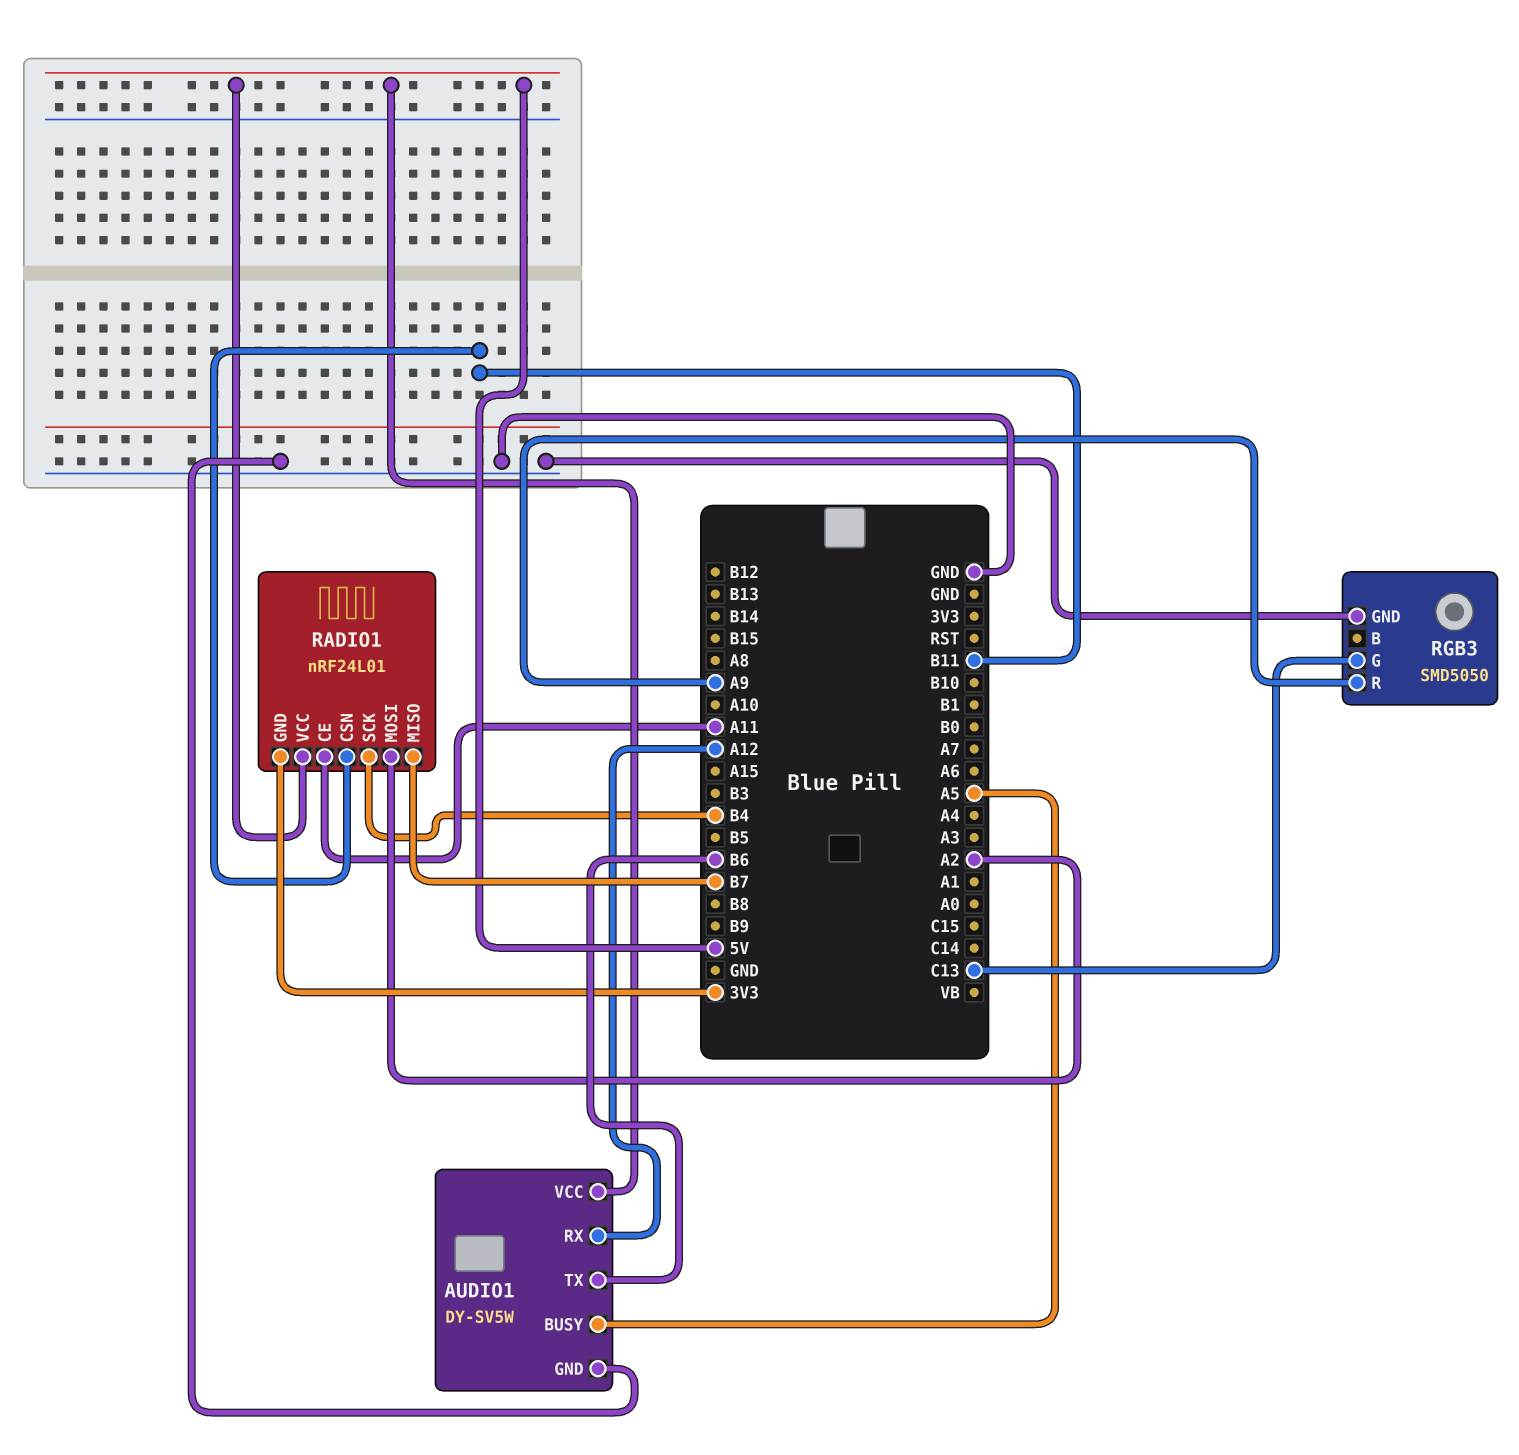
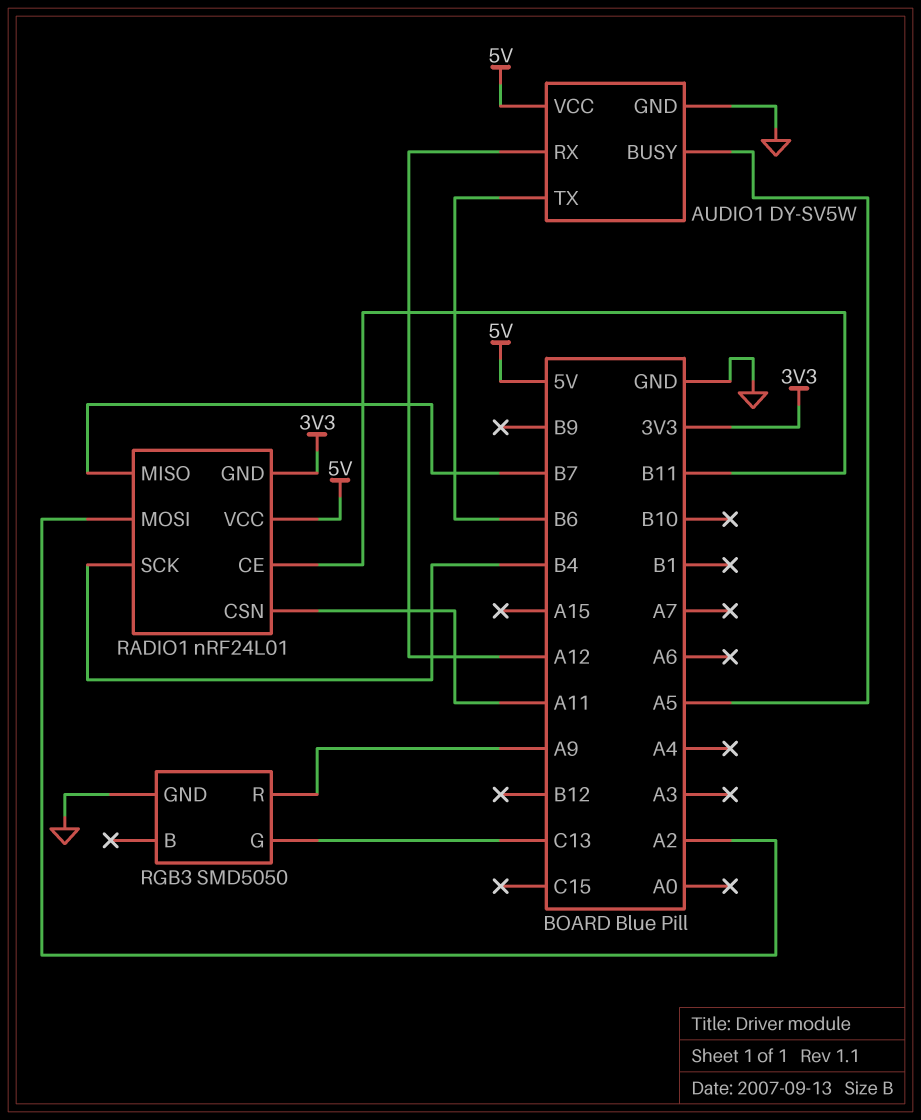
RADIO1 pin CE: A11 -> B11
RADIO1 pin CSN: B11 -> A11

